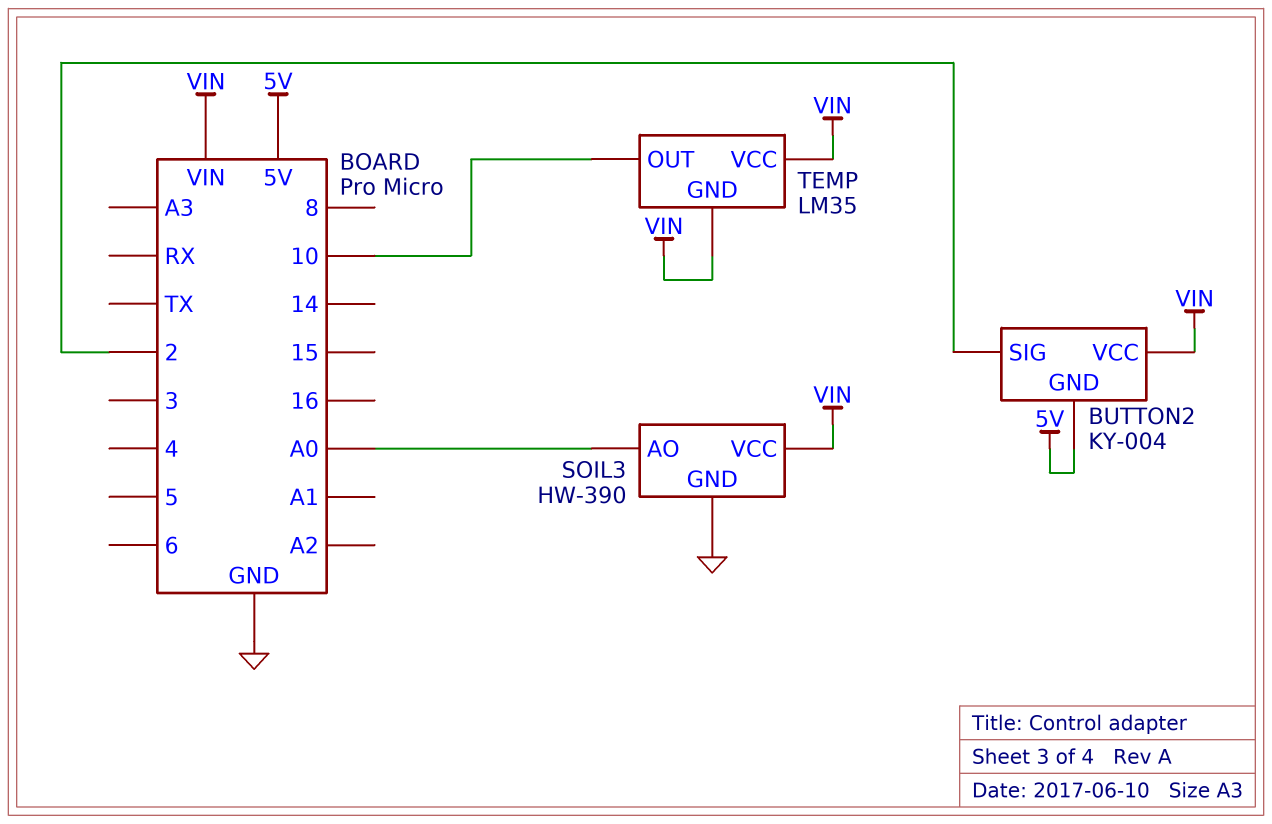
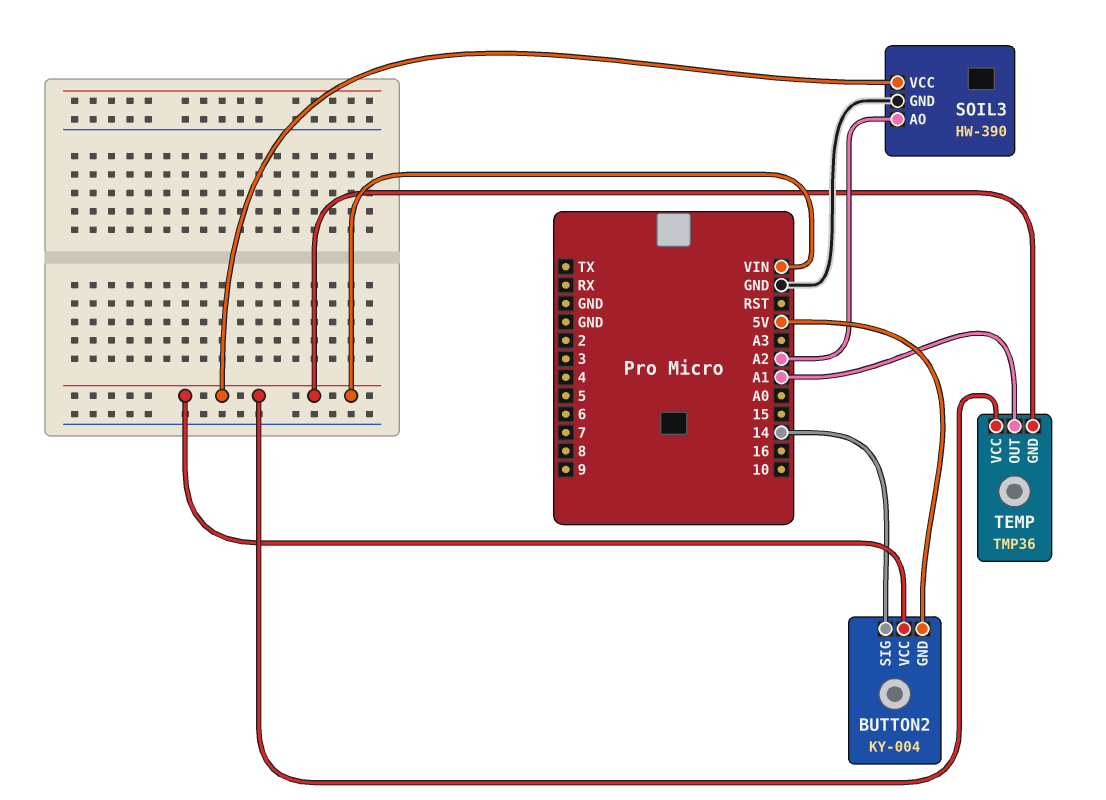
BUTTON2 pin SIG: 2 -> 14
SOIL3 pin AO: A0 -> A2
TEMP: LM35 -> TMP36
TEMP pin OUT: 10 -> A1

